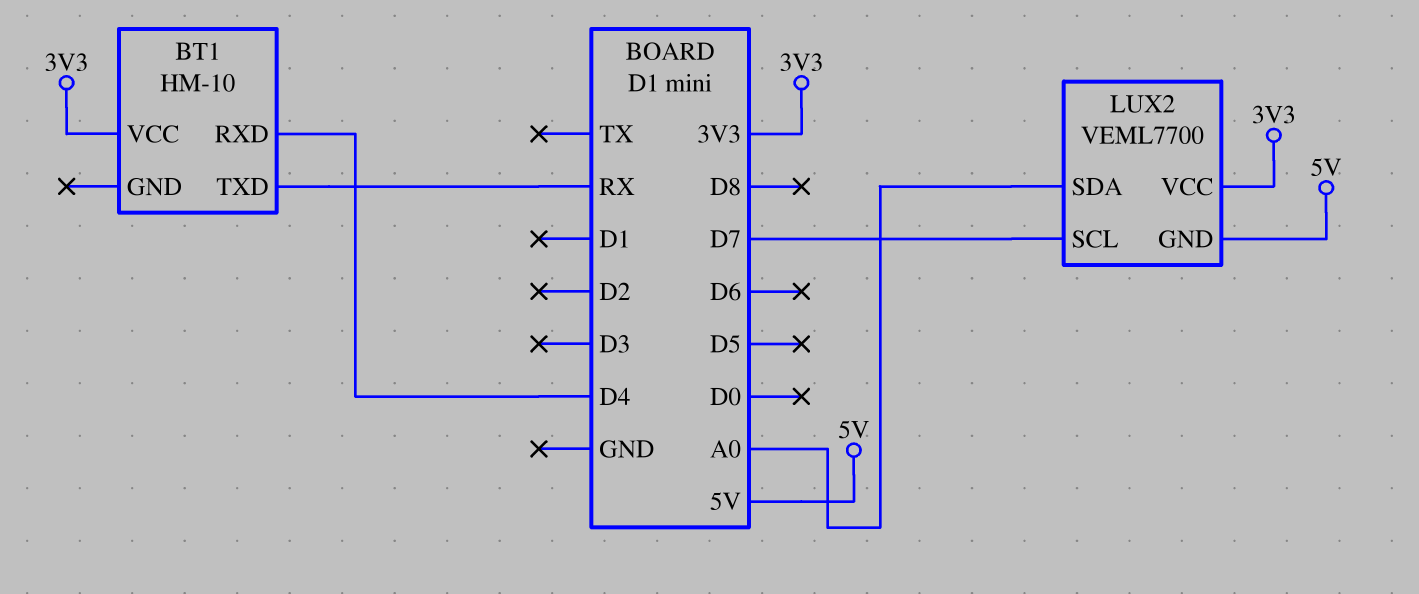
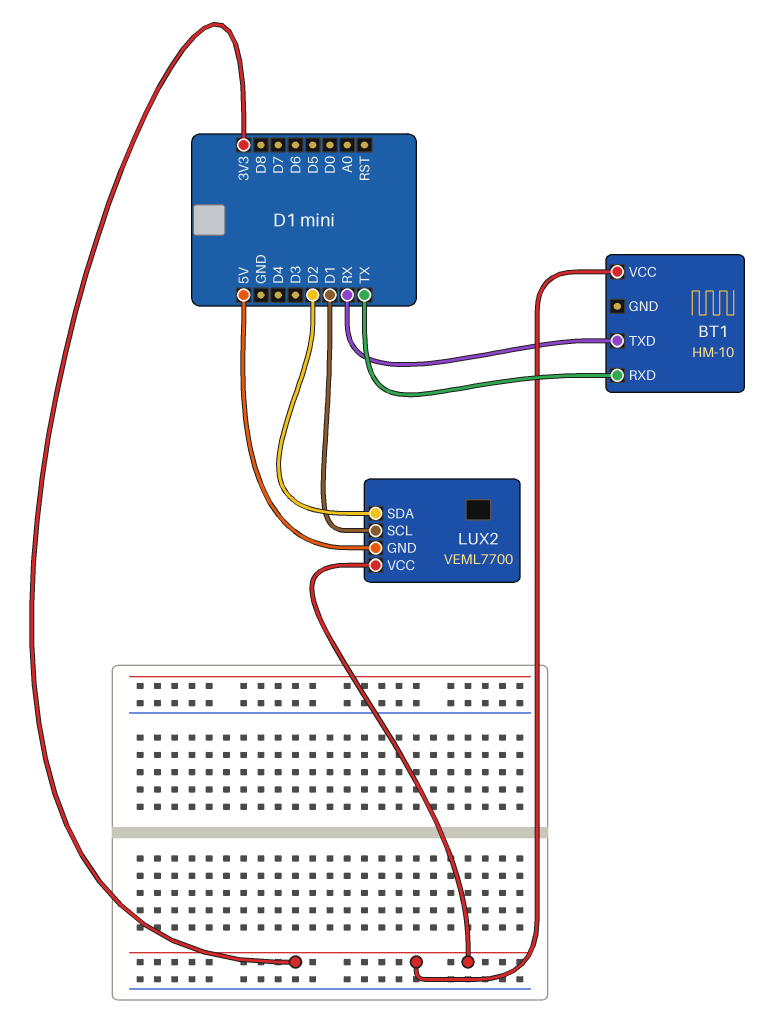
BT1 pin RXD: D4 -> TX
LUX2 pin SCL: D7 -> D1
LUX2 pin SDA: A0 -> D2

